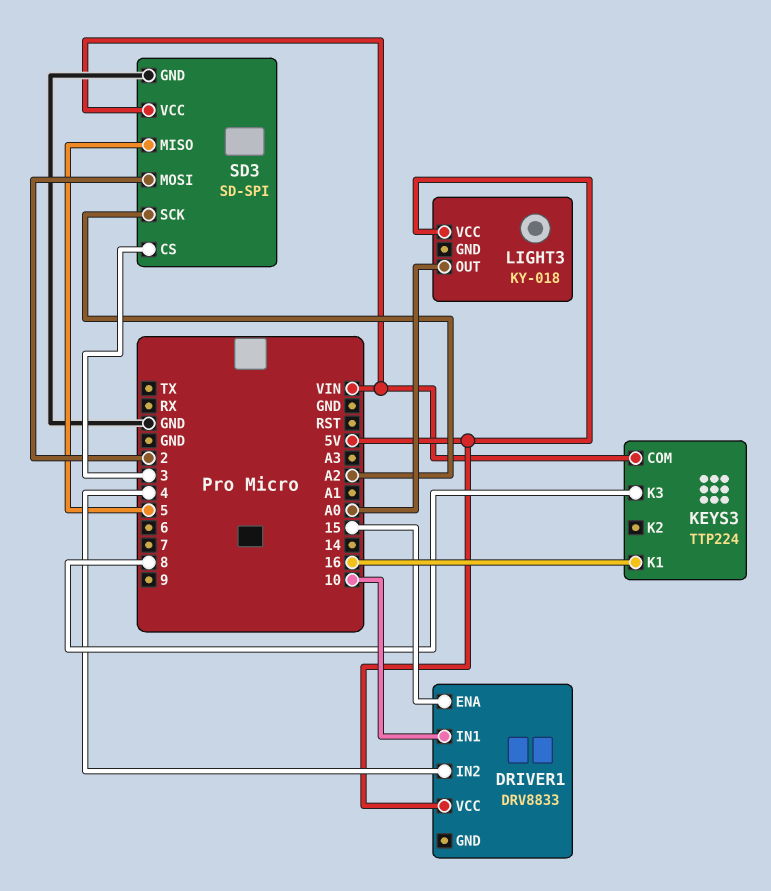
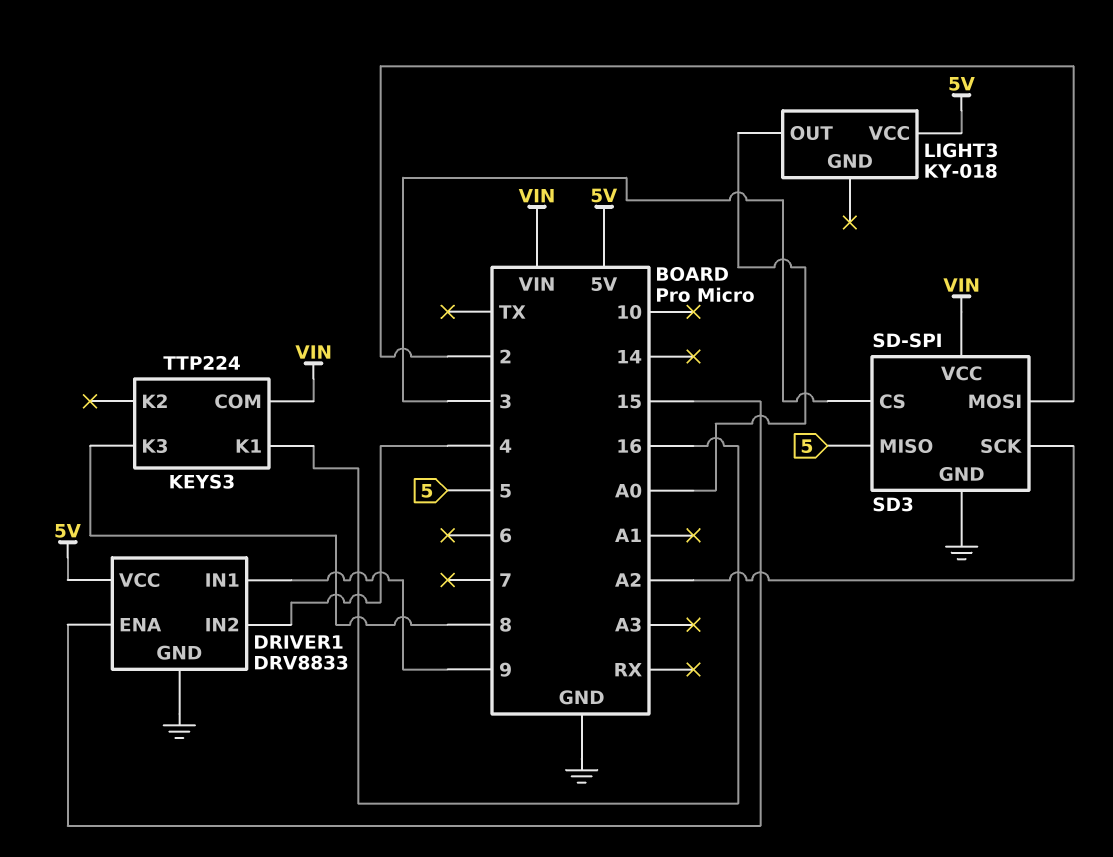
DRIVER1 pin GND: none -> GND
DRIVER1 pin IN1: 10 -> 9

